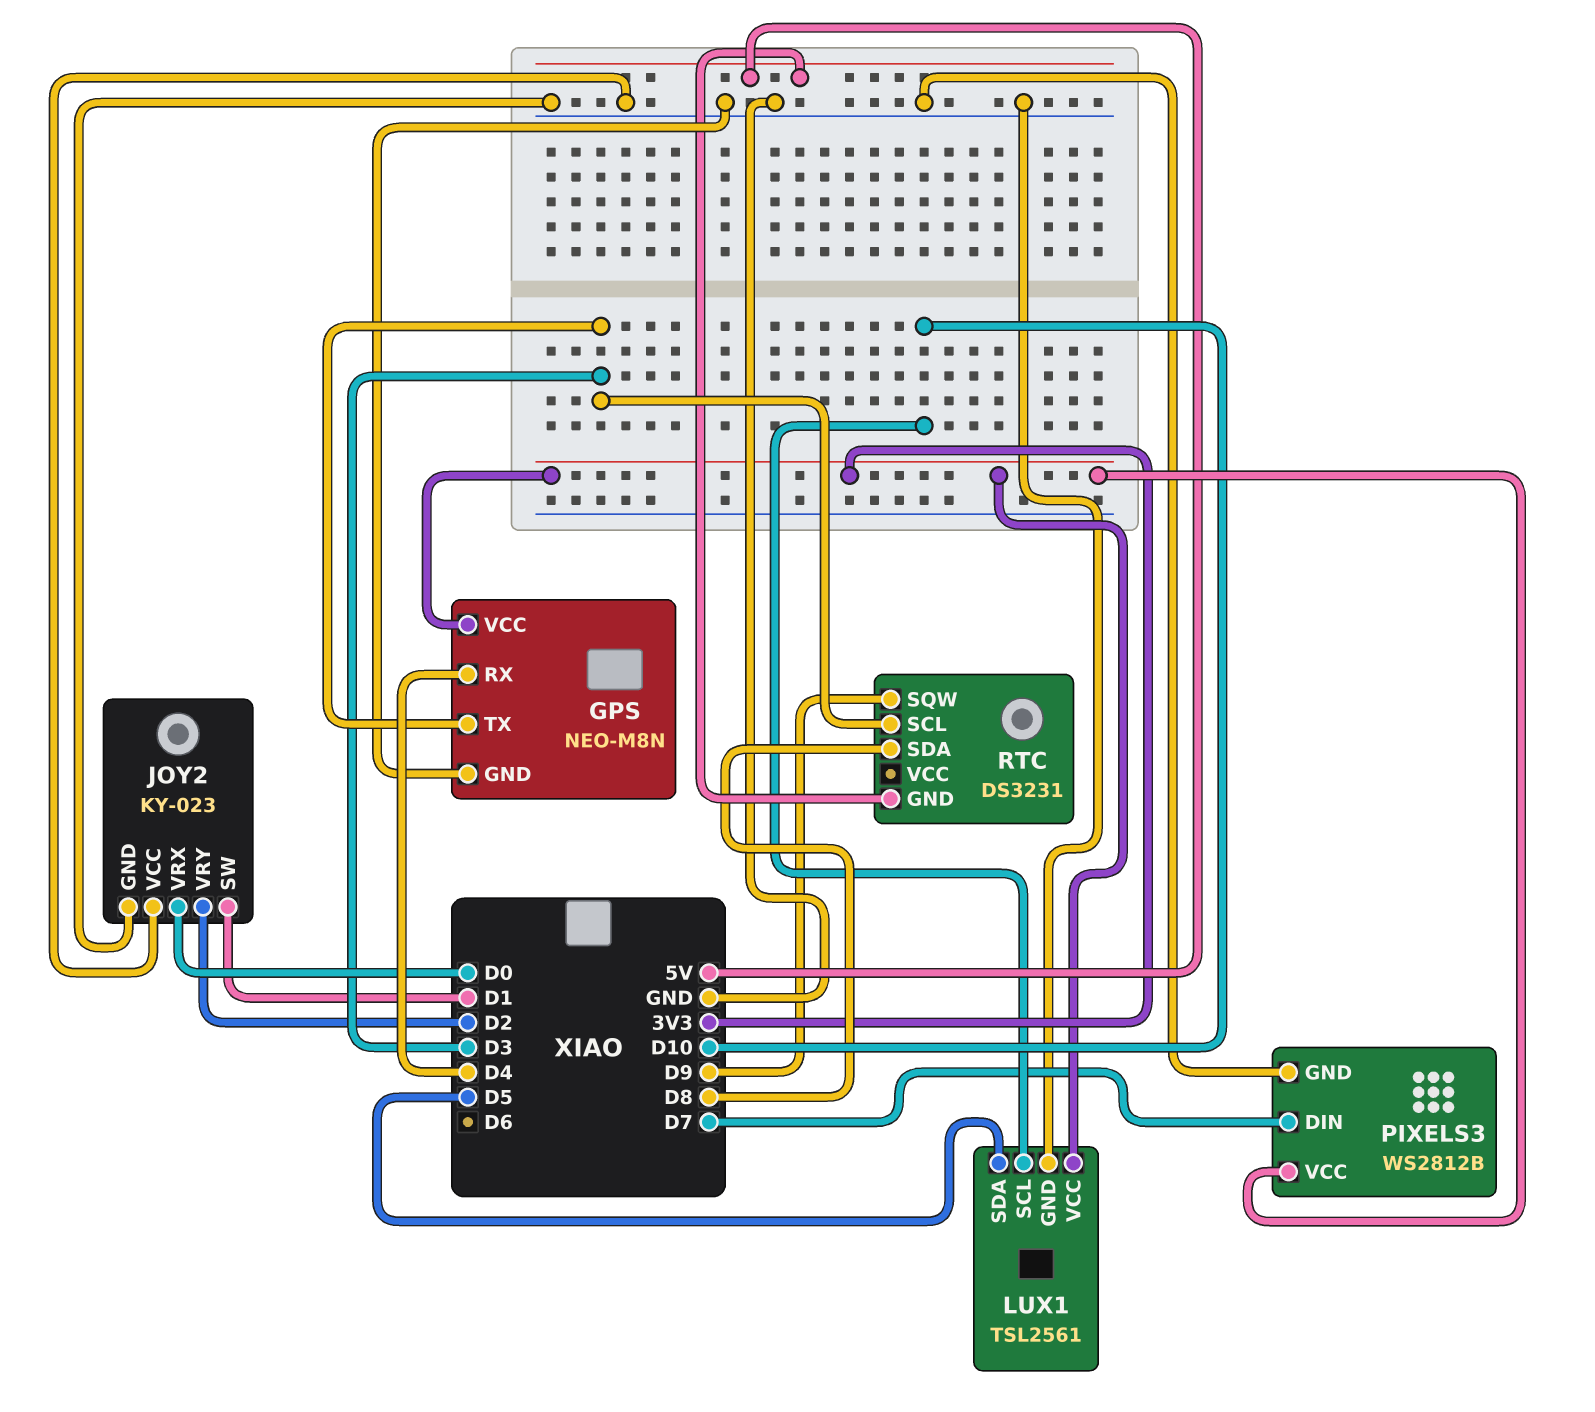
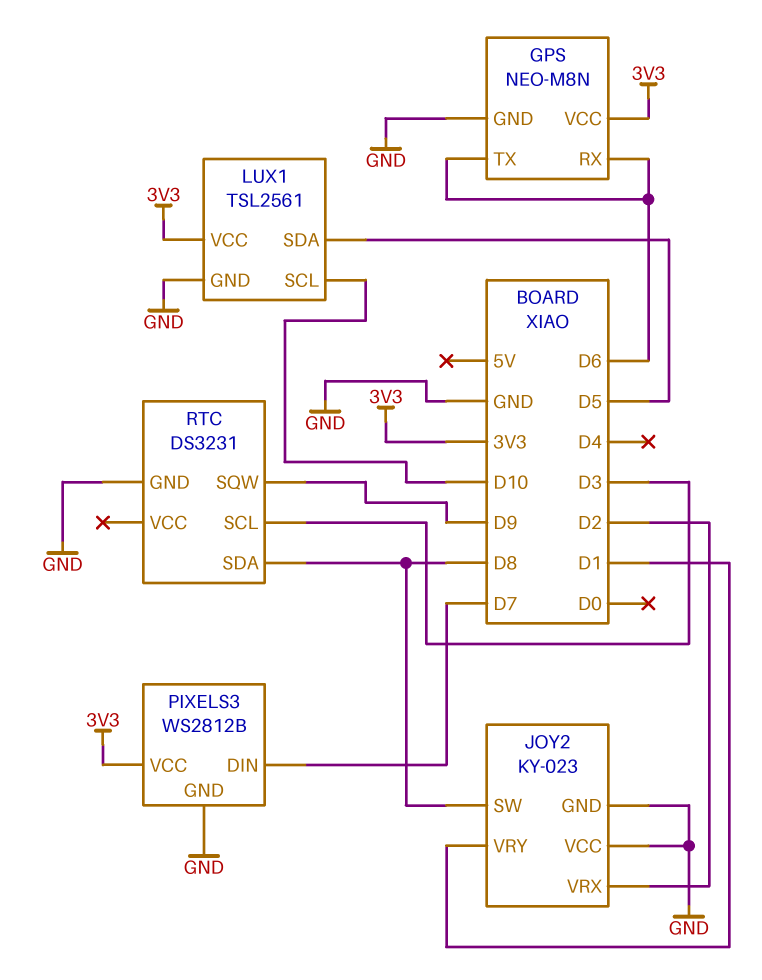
GPS pin RX: D4 -> D6
GPS pin TX: D3 -> D6
JOY2 pin SW: D1 -> D8
JOY2 pin VRX: D0 -> D2
JOY2 pin VRY: D2 -> D1
RTC pin GND: 5V -> GND

